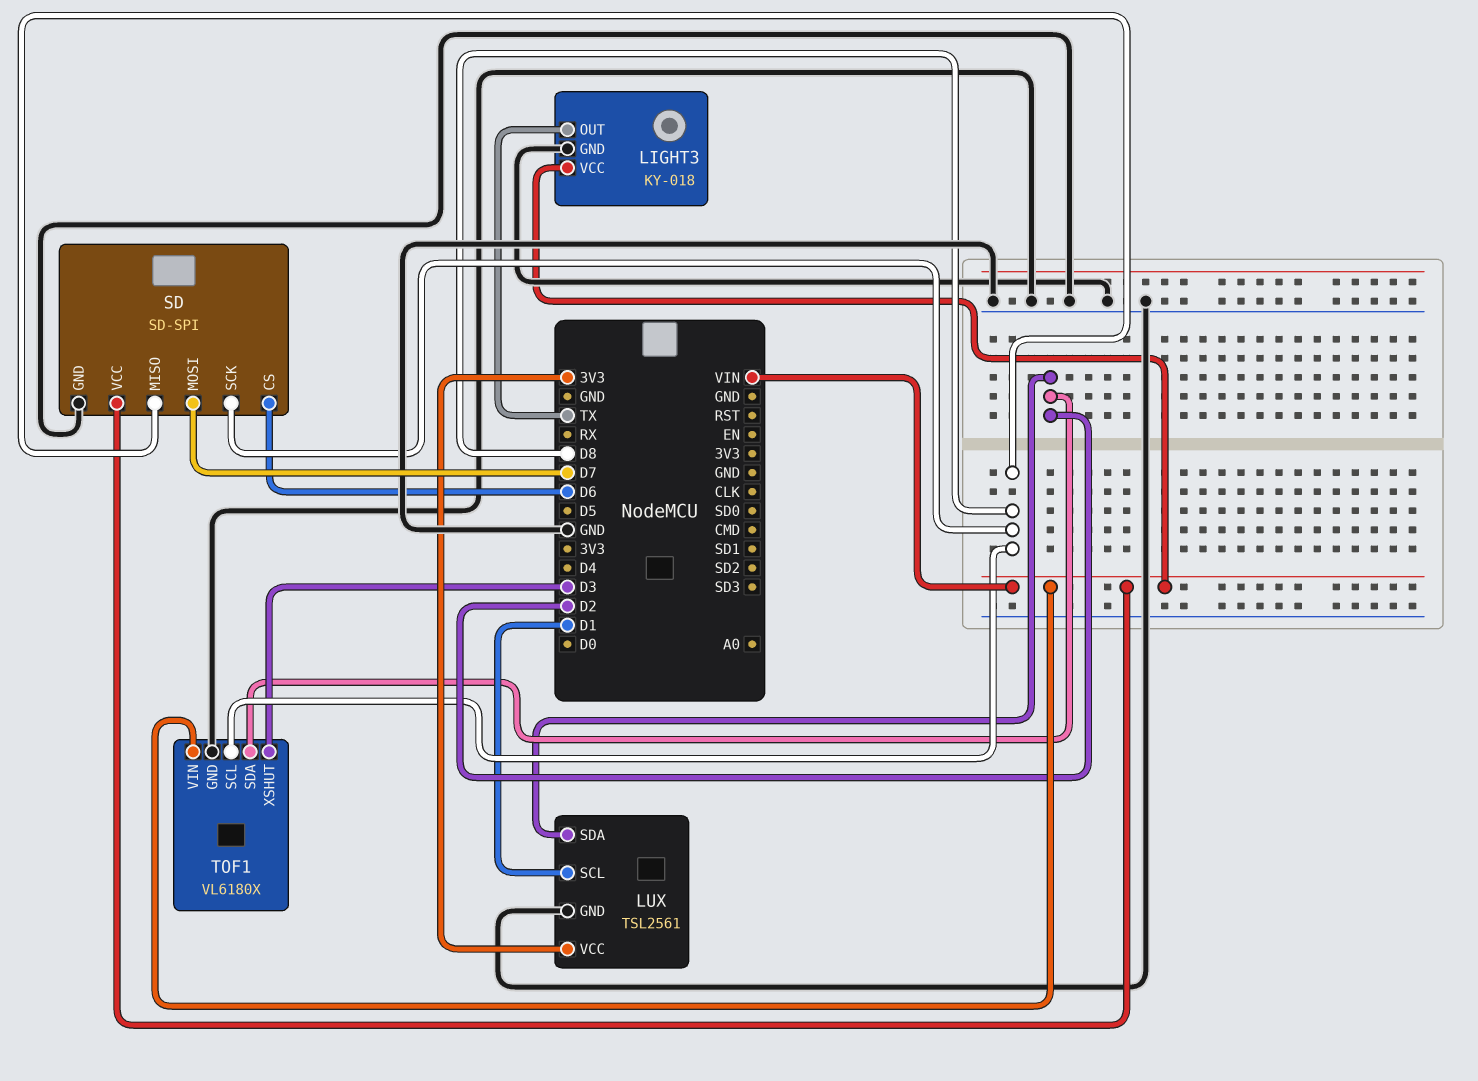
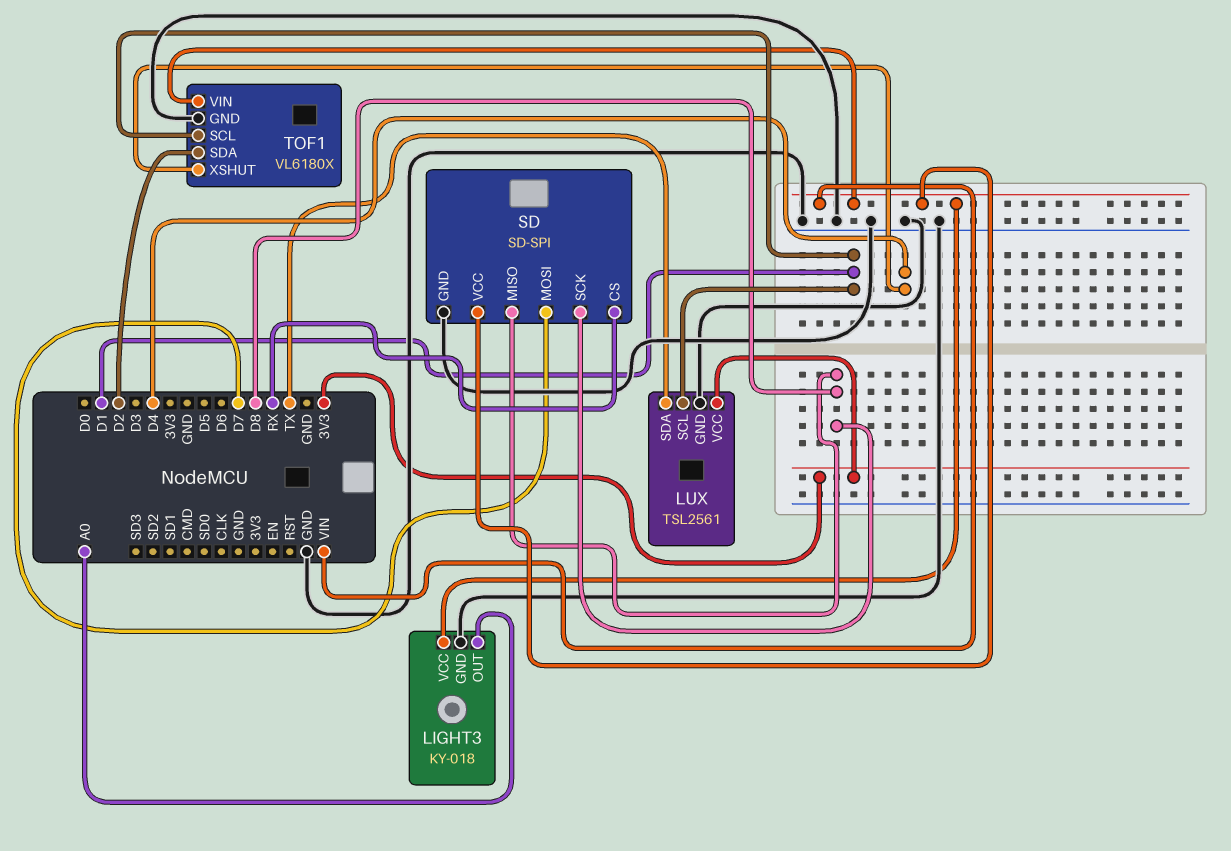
LIGHT3 pin OUT: TX -> A0
LUX pin SDA: D2 -> TX
SD pin CS: D6 -> RX
TOF1 pin SCL: D8 -> D1
TOF1 pin XSHUT: D3 -> D4

